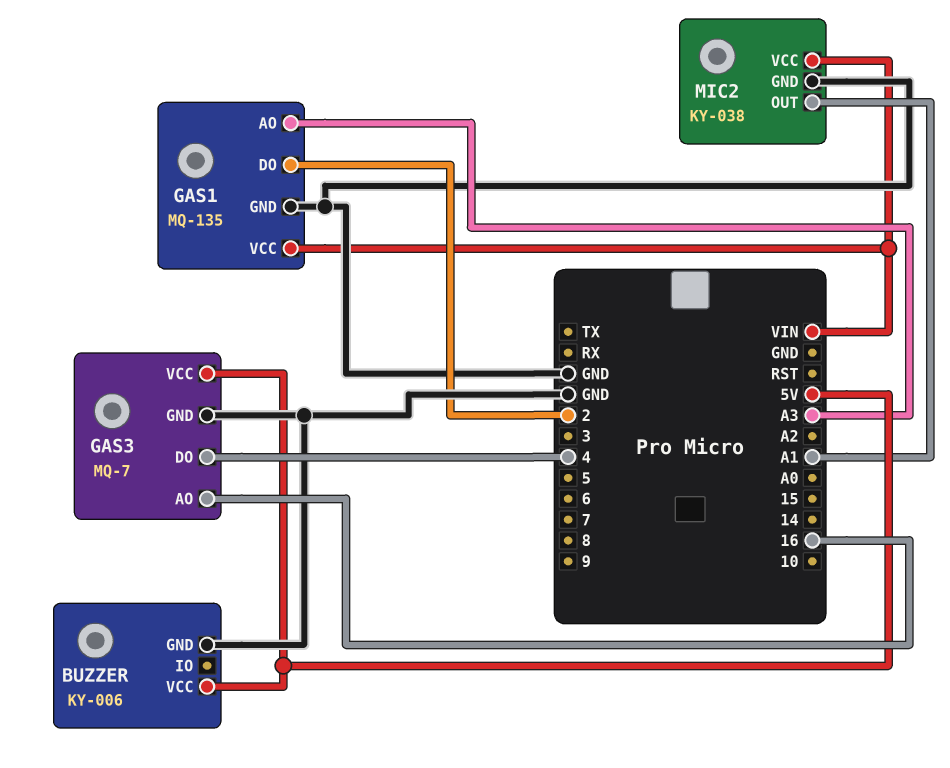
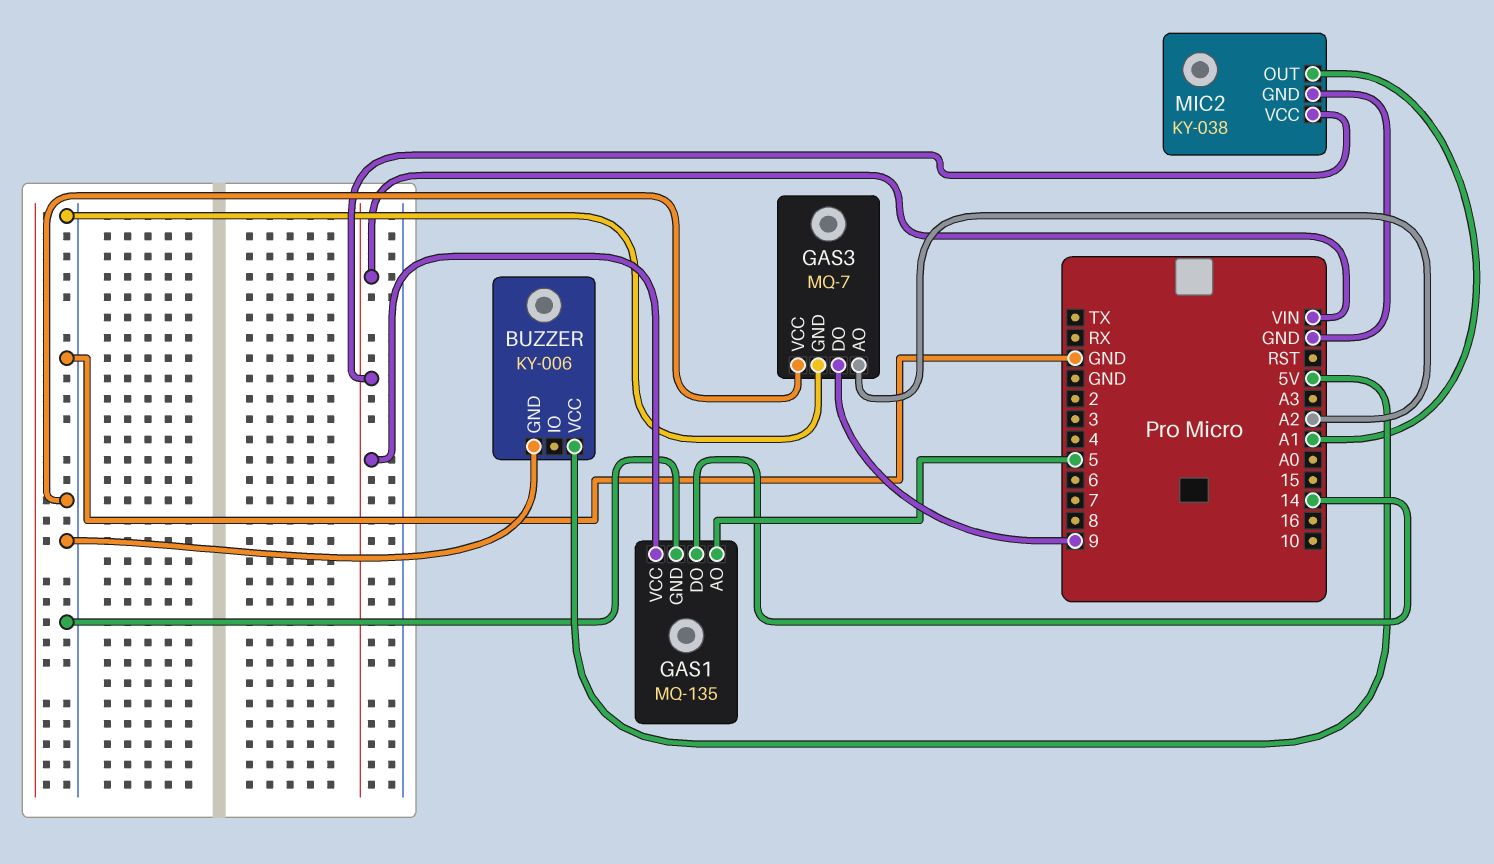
GAS1 pin AO: A3 -> 5
GAS1 pin DO: 2 -> 14
GAS3 pin AO: 16 -> A2
GAS3 pin DO: 4 -> 9
GAS3 pin VCC: 5V -> GND

